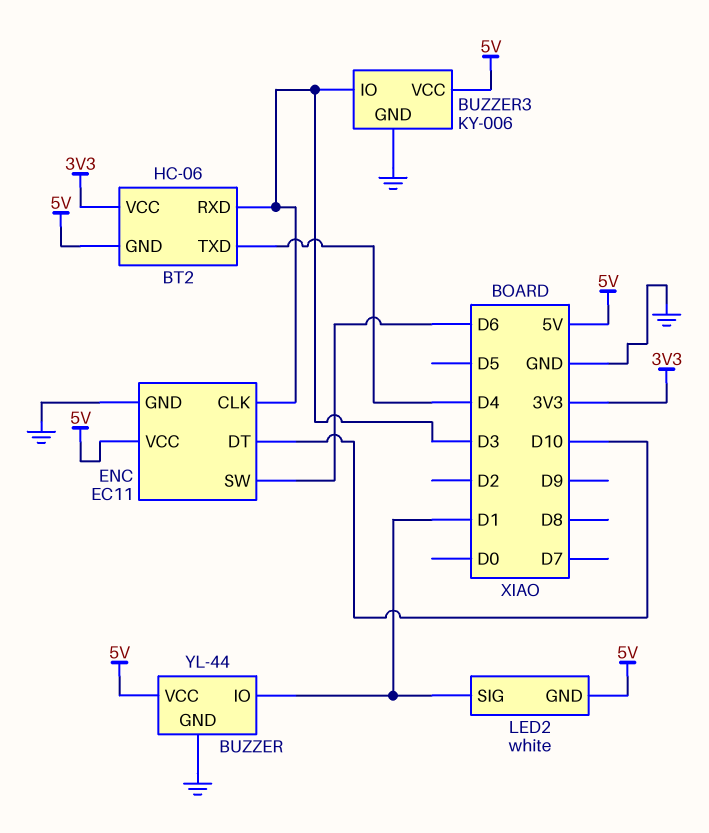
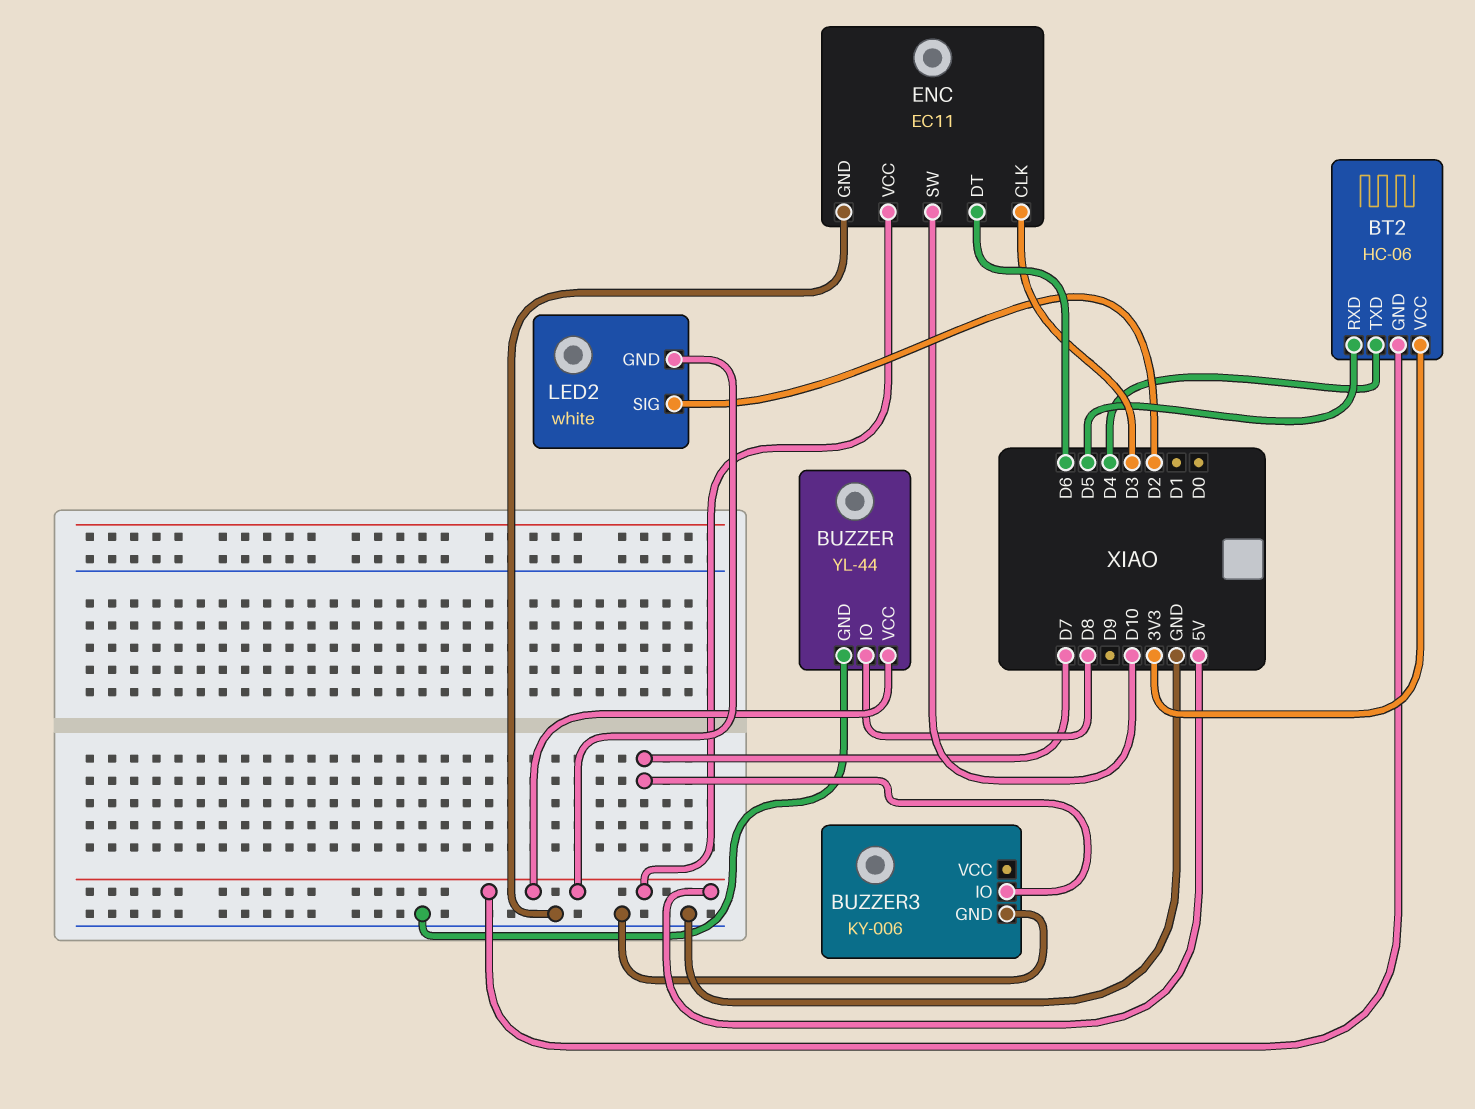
BT2 pin RXD: D3 -> D5
BUZZER pin IO: D1 -> D8
BUZZER3 pin IO: D3 -> D7
BUZZER3 pin VCC: 5V -> none
ENC pin DT: D10 -> D6
ENC pin SW: D6 -> D10
LED2 pin SIG: D1 -> D2

